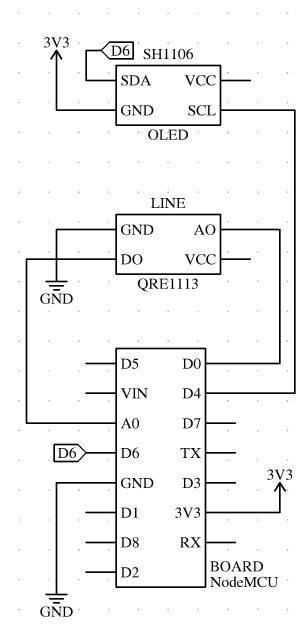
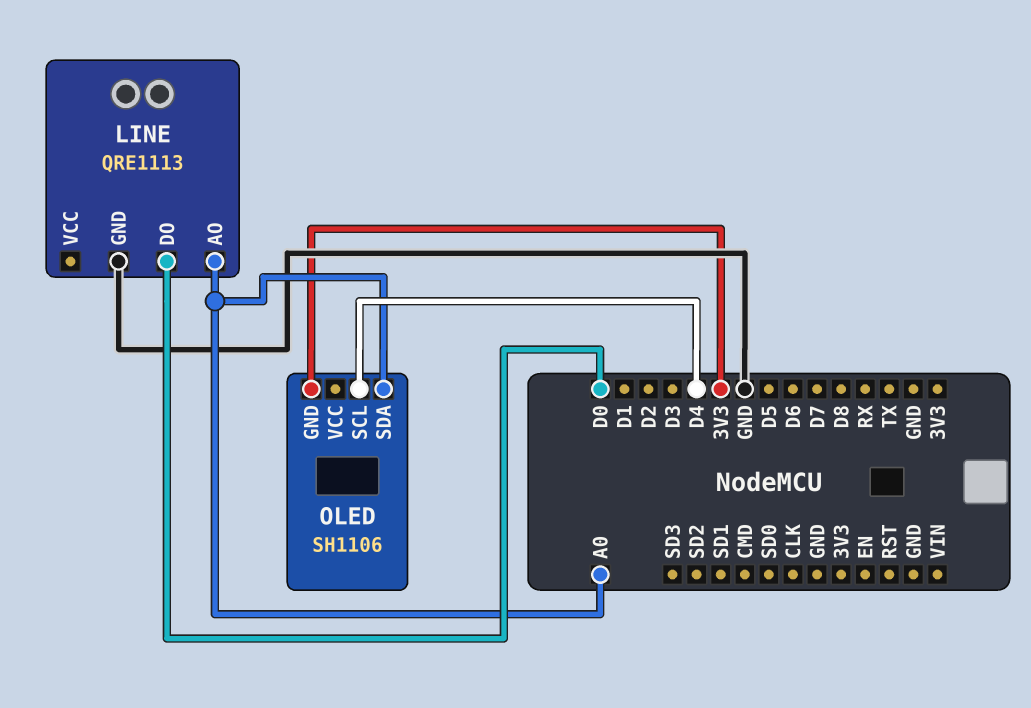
LINE pin AO: D0 -> A0
LINE pin DO: A0 -> D0
OLED pin SDA: D6 -> A0

